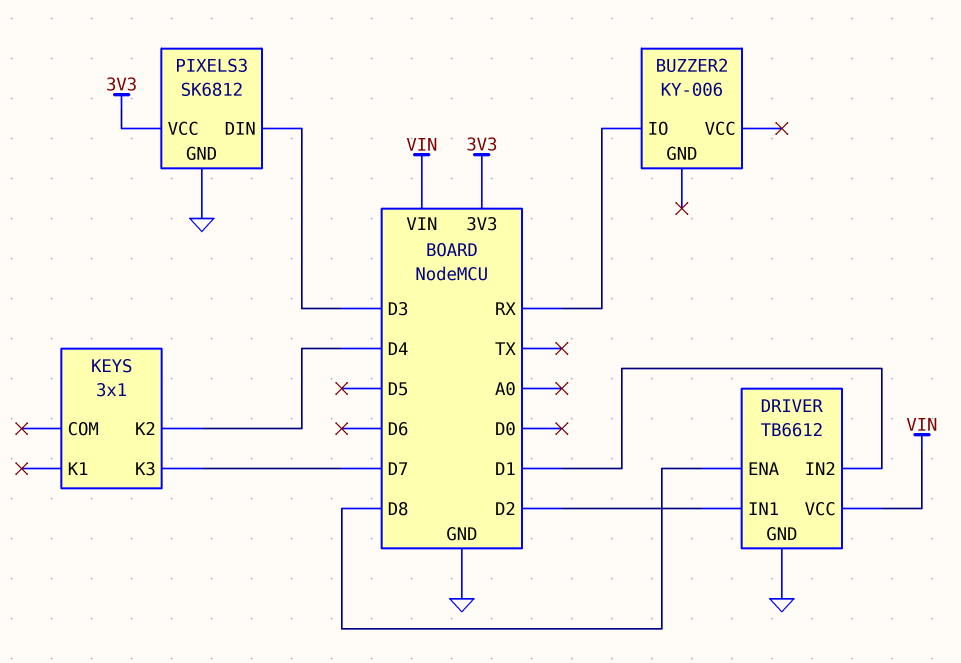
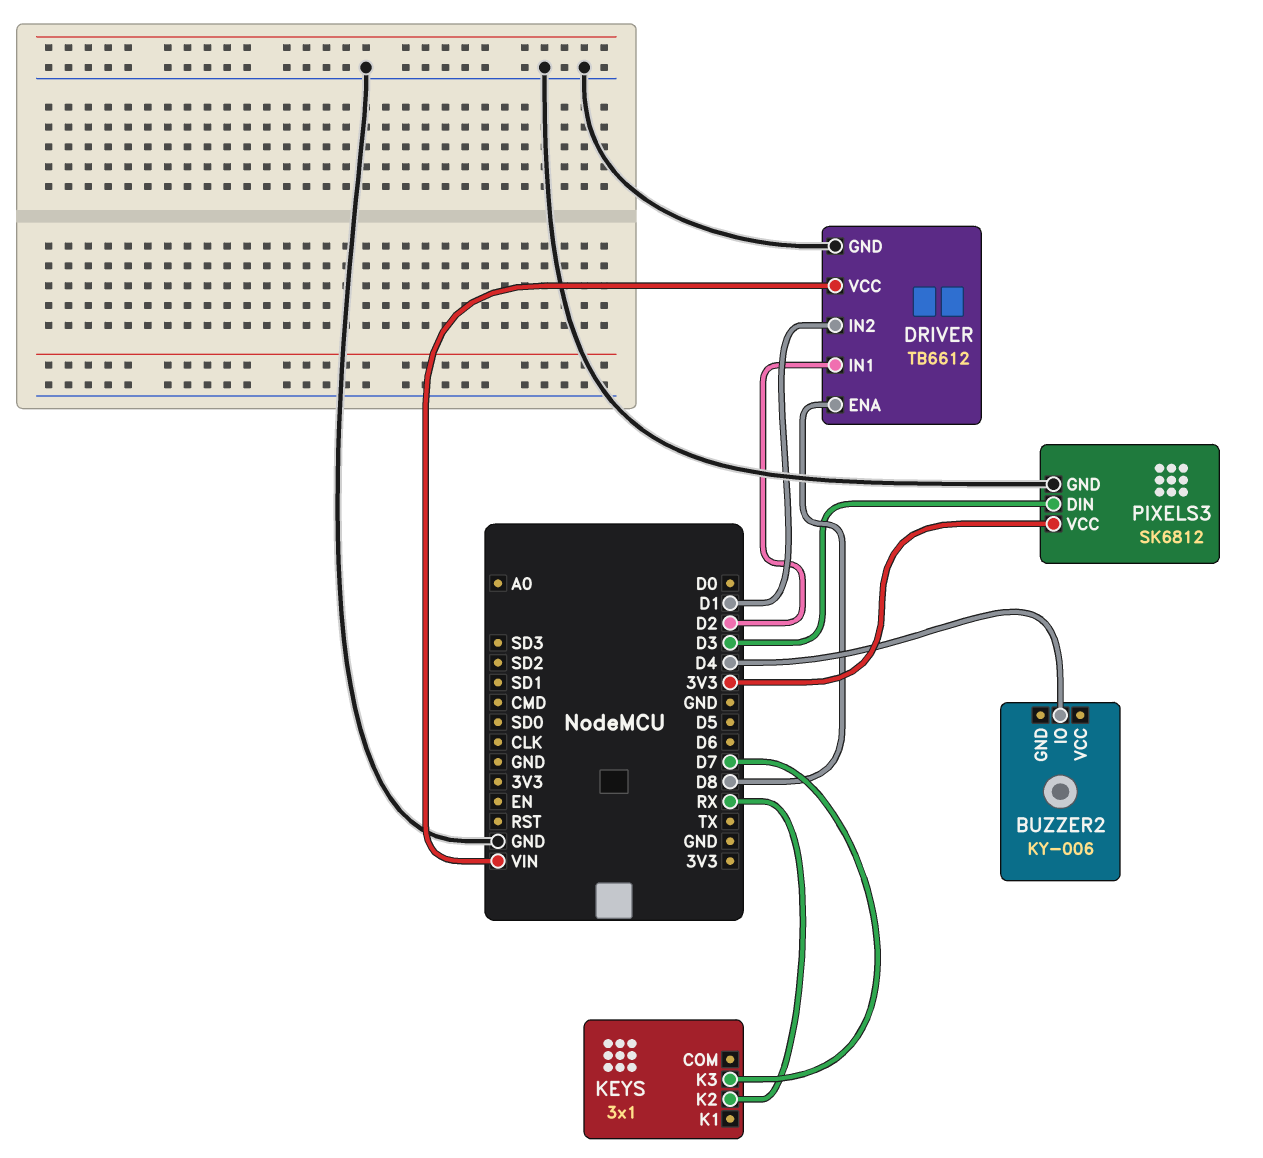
BUZZER2 pin IO: RX -> D4
KEYS pin K2: D4 -> RX

